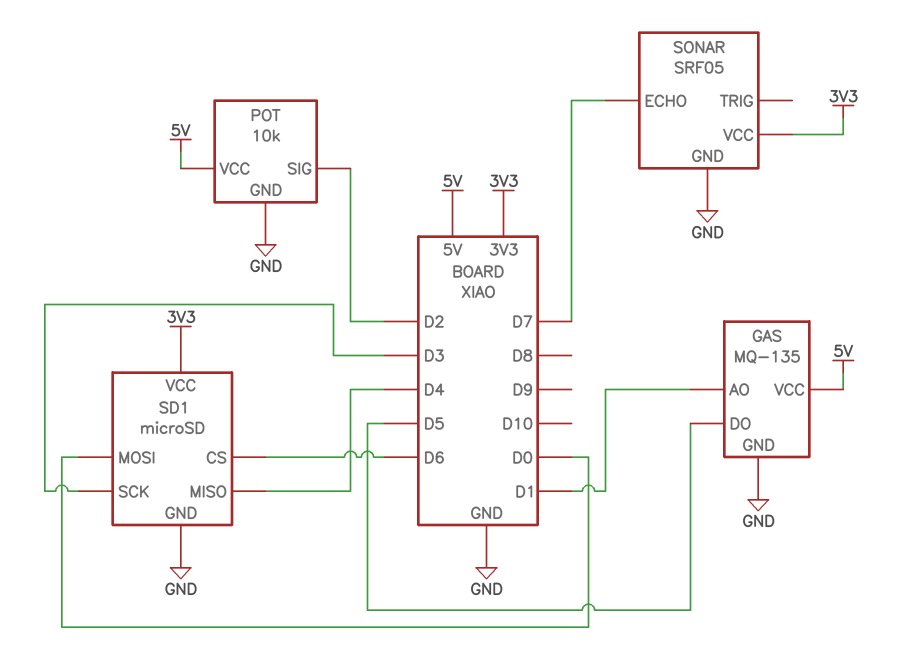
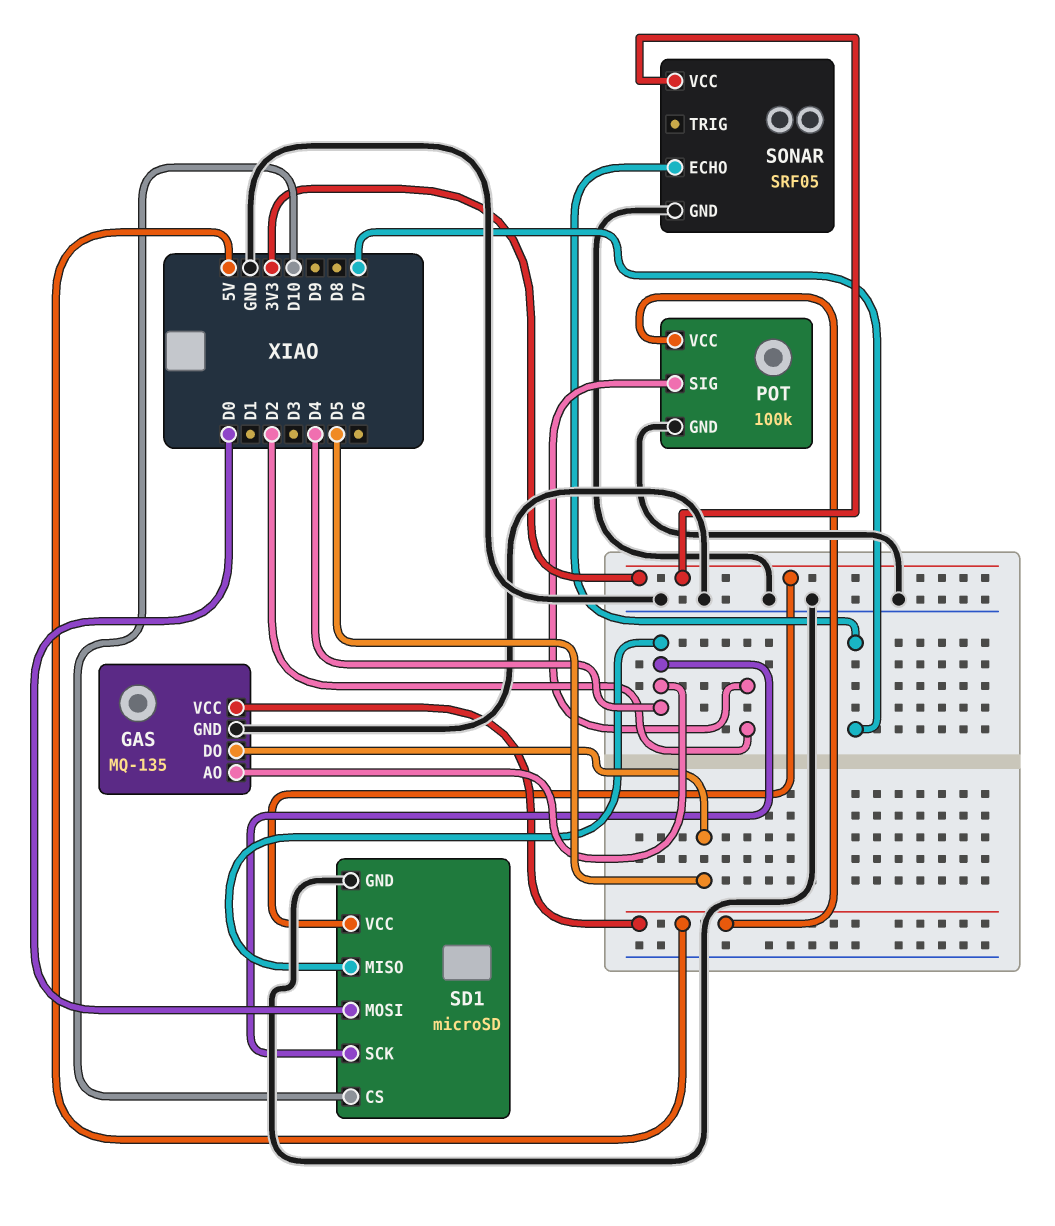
GAS pin AO: D1 -> D4
POT: 10k -> 100k
SD1 pin CS: D6 -> D10
SD1 pin SCK: D3 -> D4

